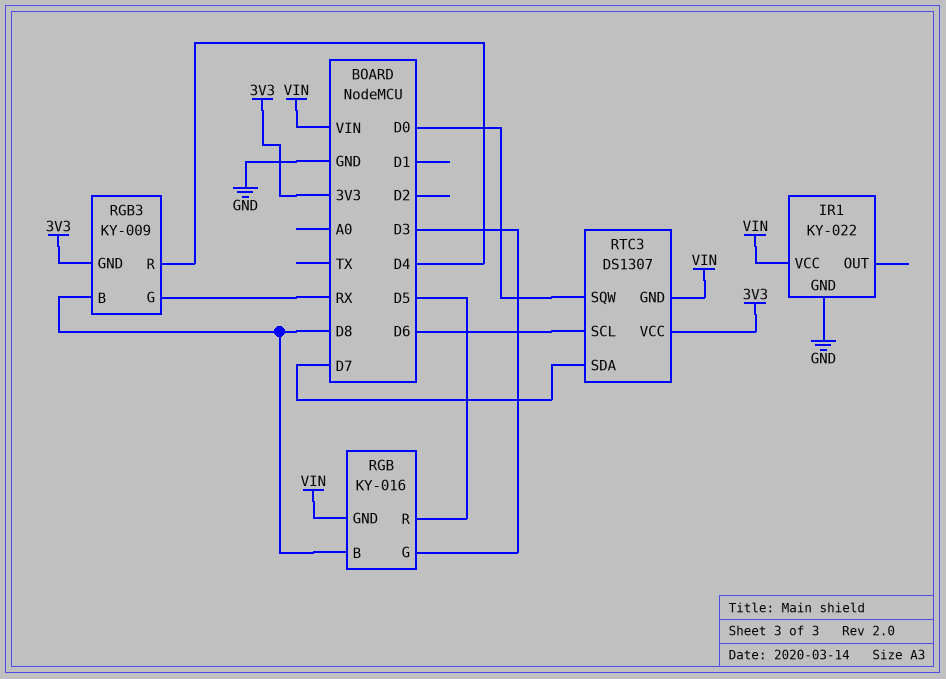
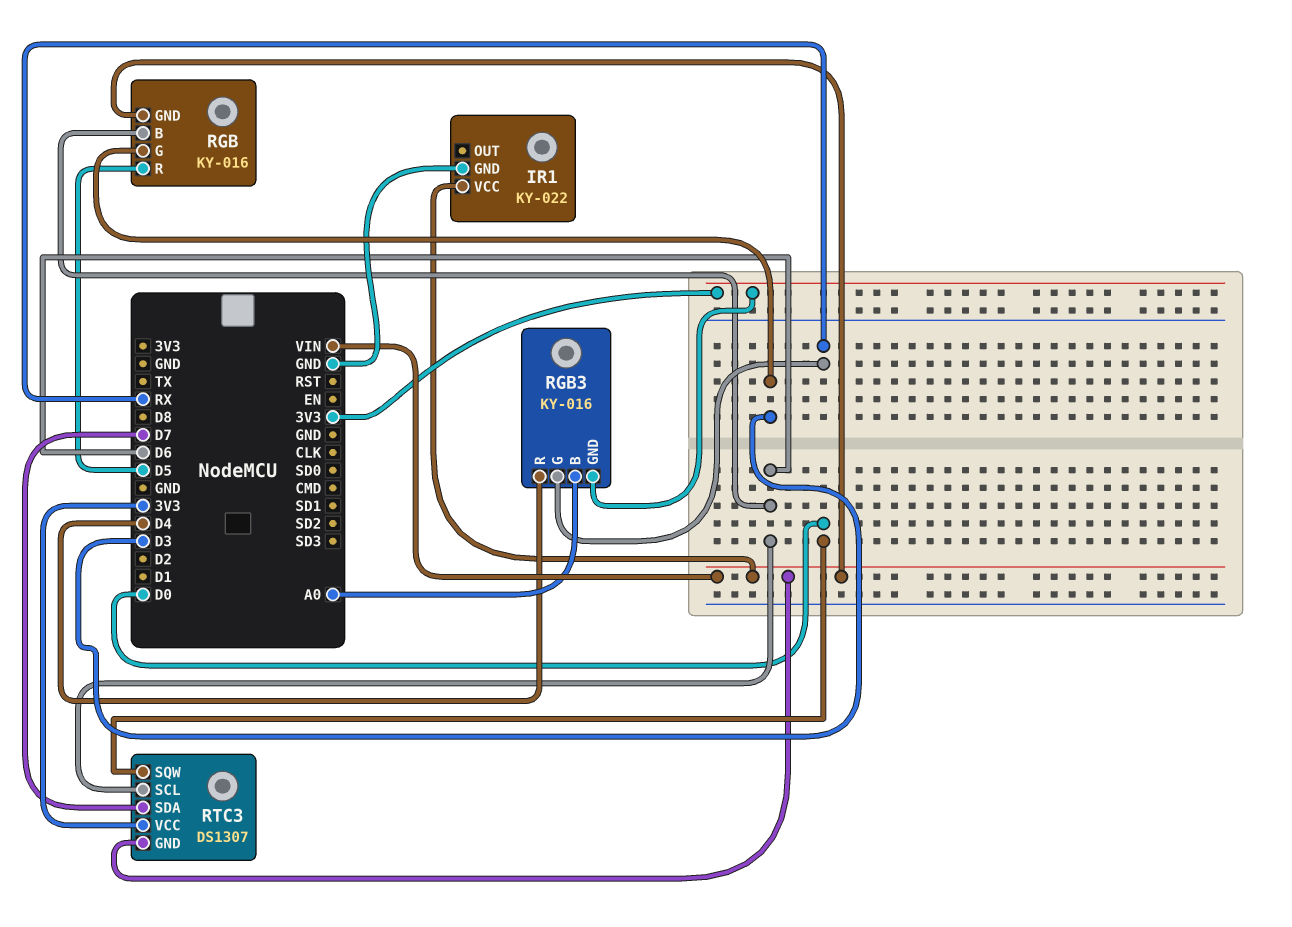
RGB pin B: D8 -> D6
RGB3: KY-009 -> KY-016
RGB3 pin B: D8 -> A0

